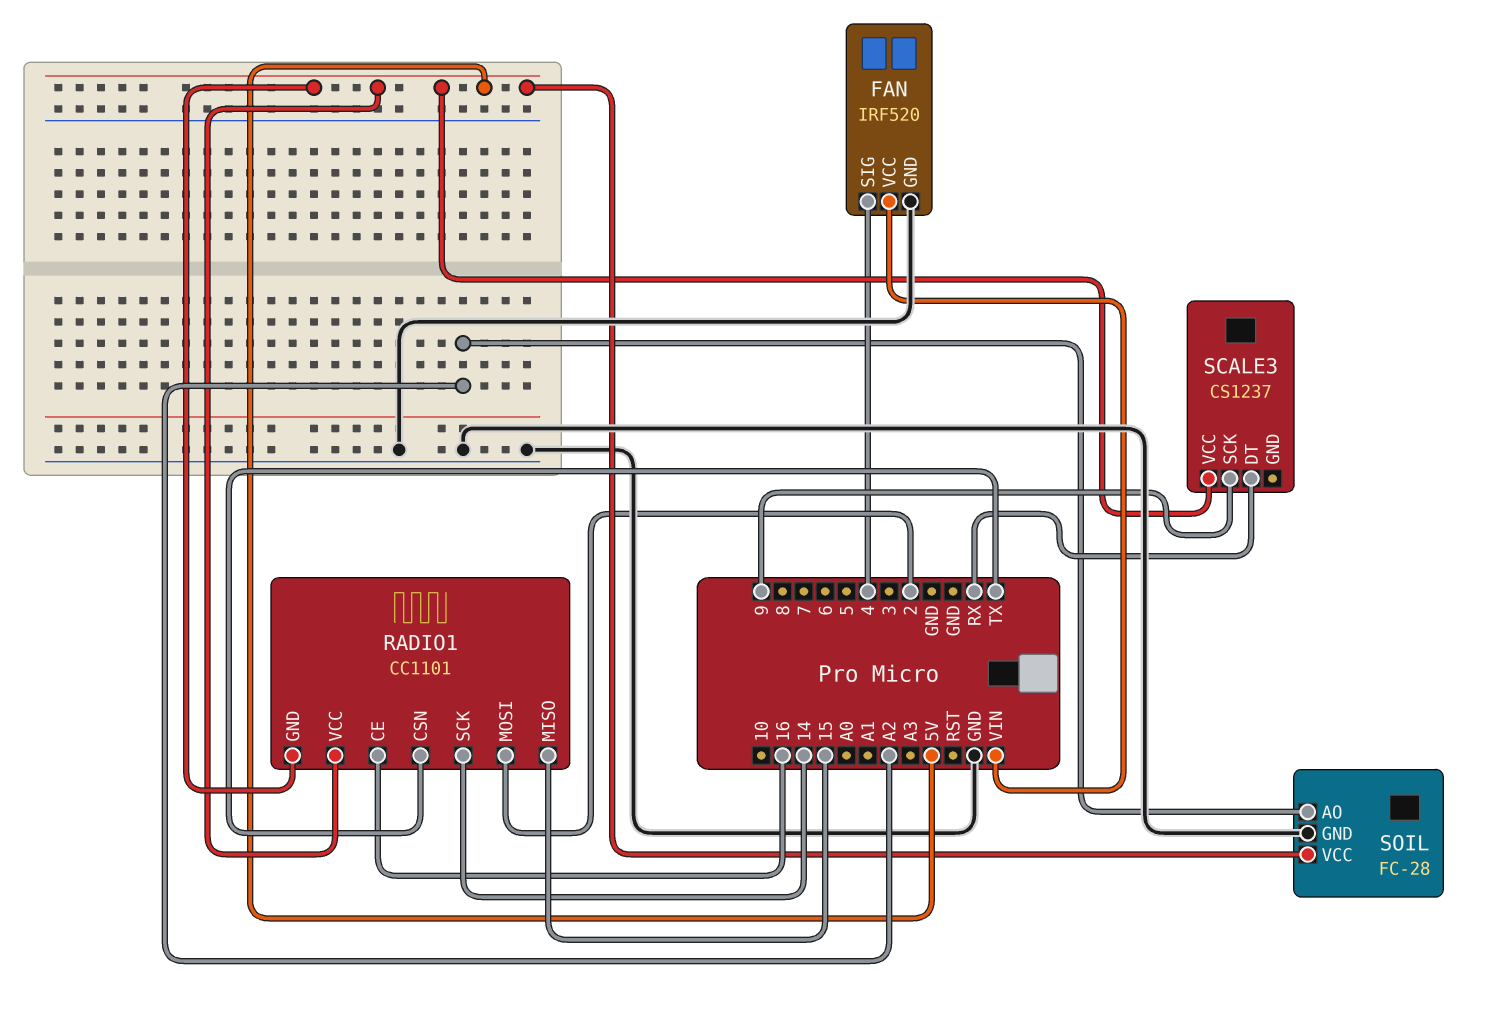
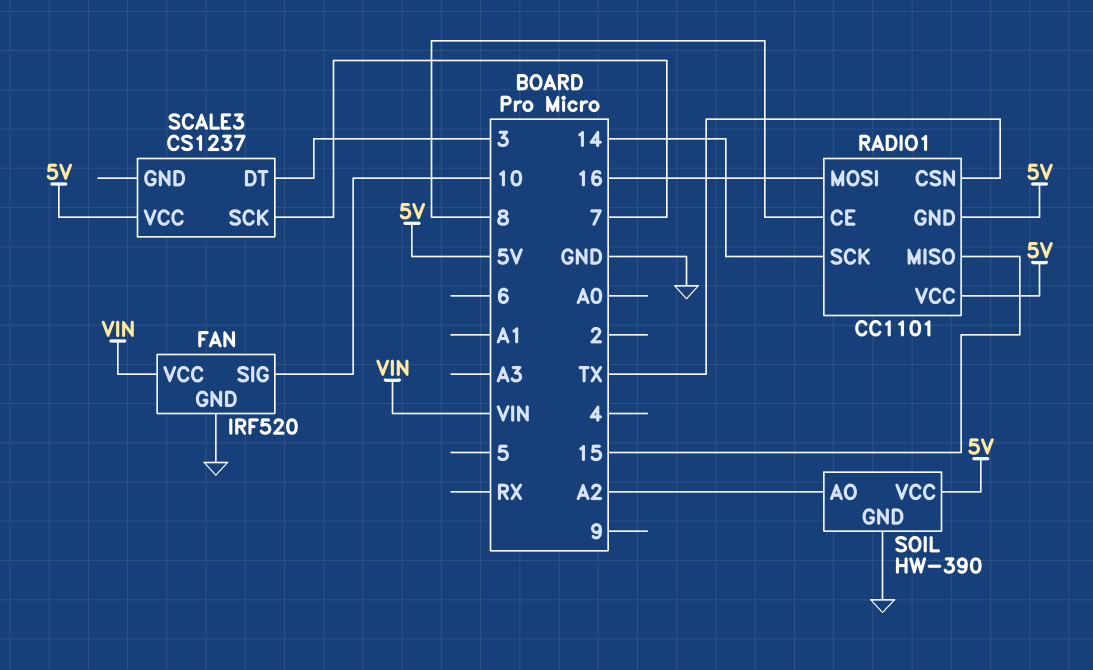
FAN pin SIG: 4 -> 10
RADIO1 pin CE: 16 -> 8
RADIO1 pin MOSI: 2 -> 16
SCALE3 pin DT: RX -> 3
SCALE3 pin SCK: 9 -> 7
SOIL: FC-28 -> HW-390

